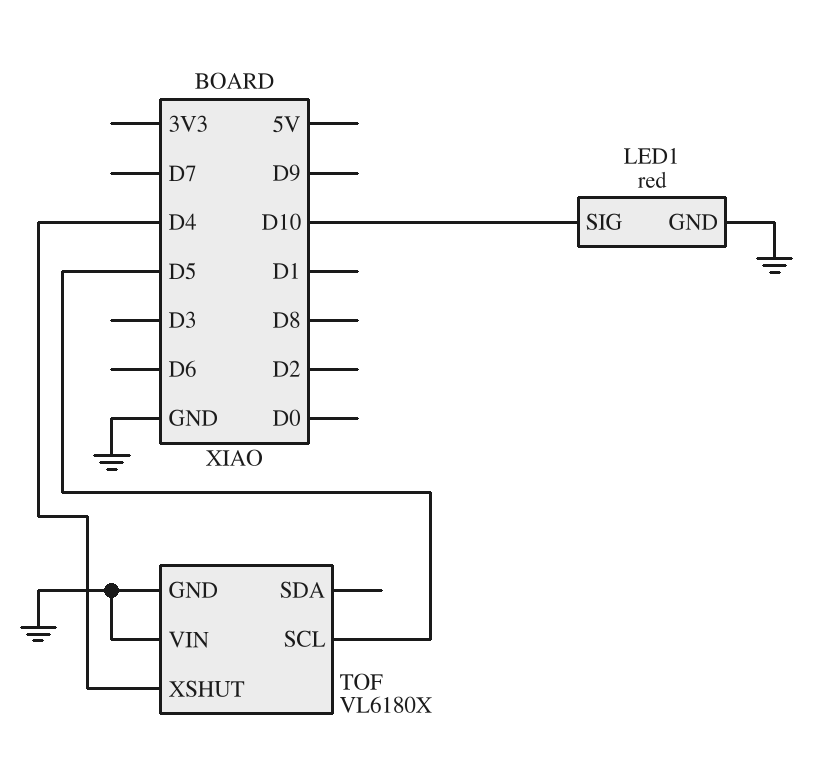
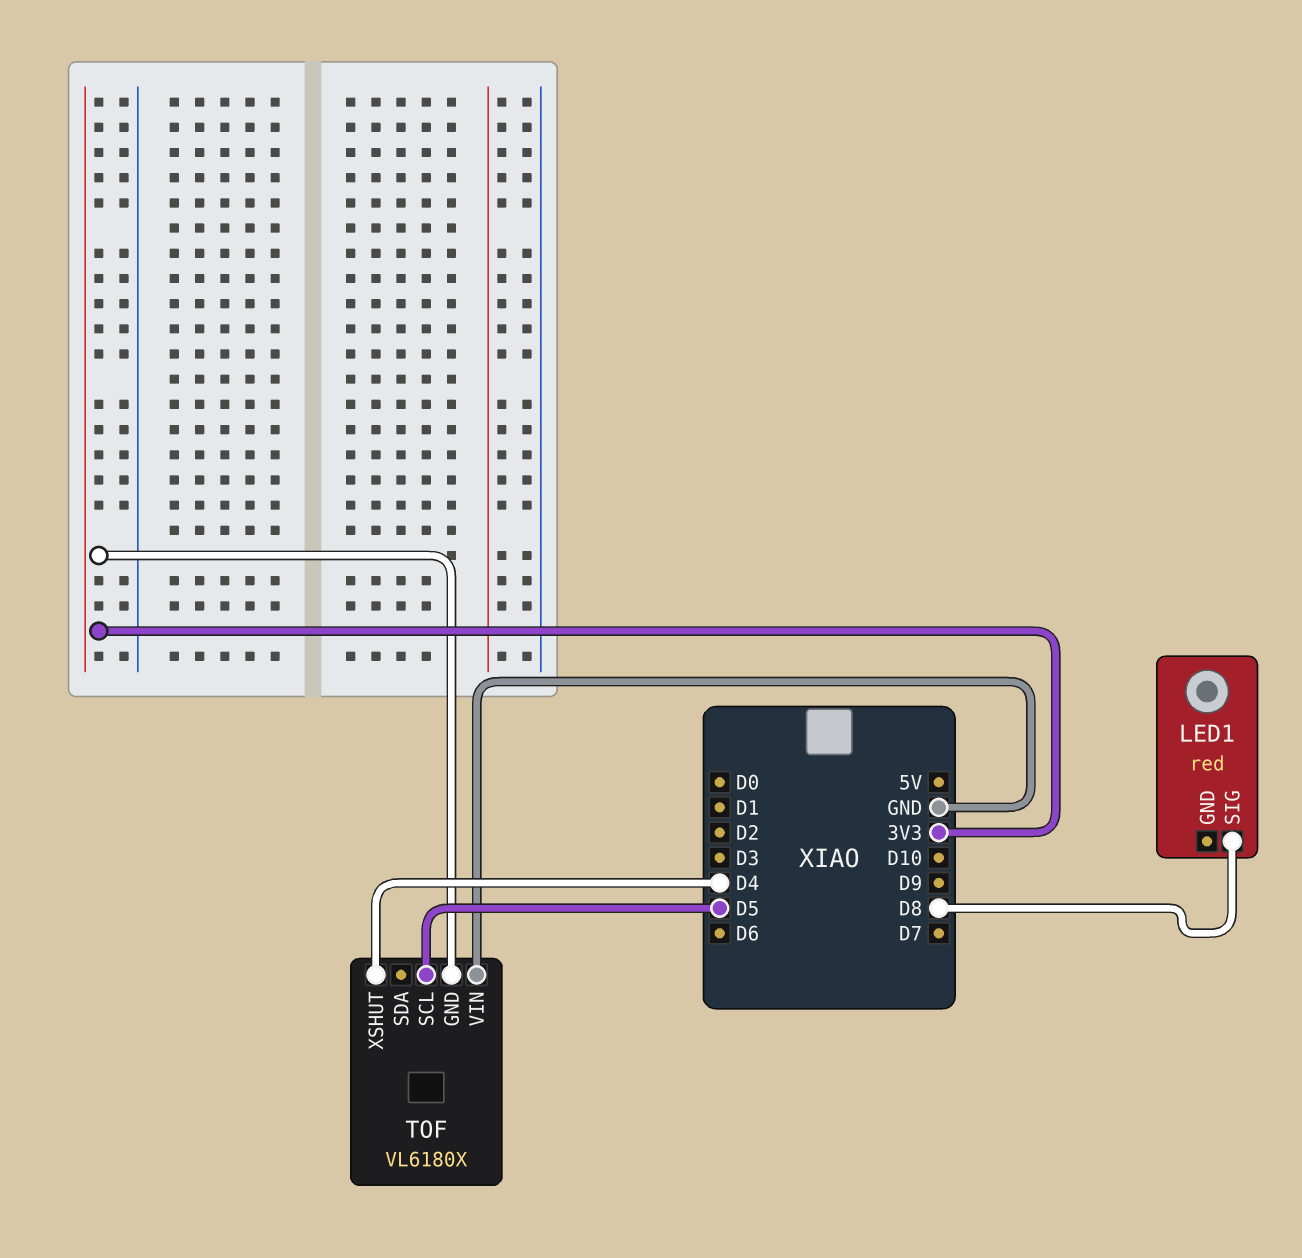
LED1 pin GND: GND -> none
LED1 pin SIG: D10 -> D8
TOF pin GND: GND -> 3V3

